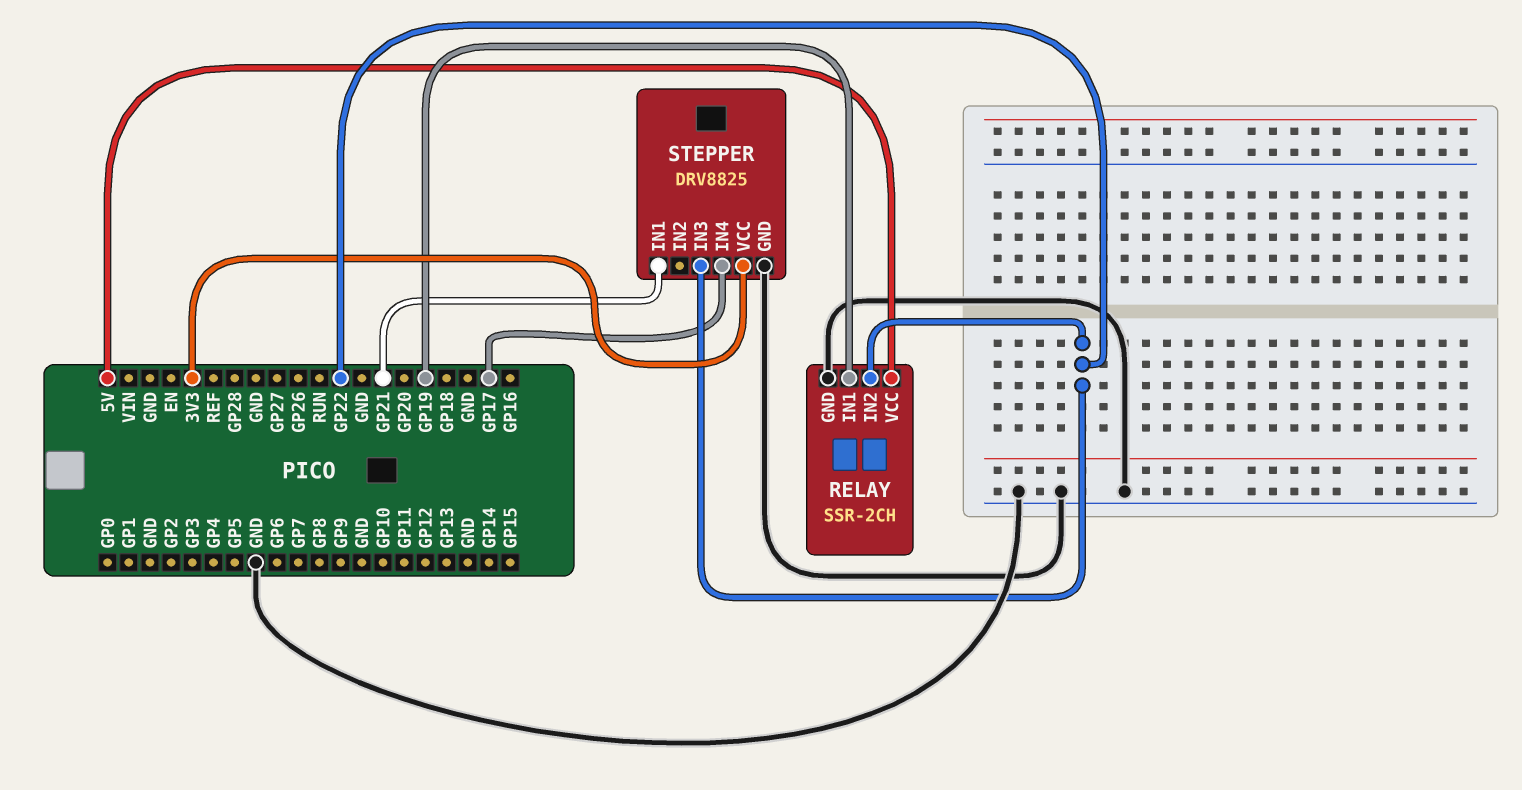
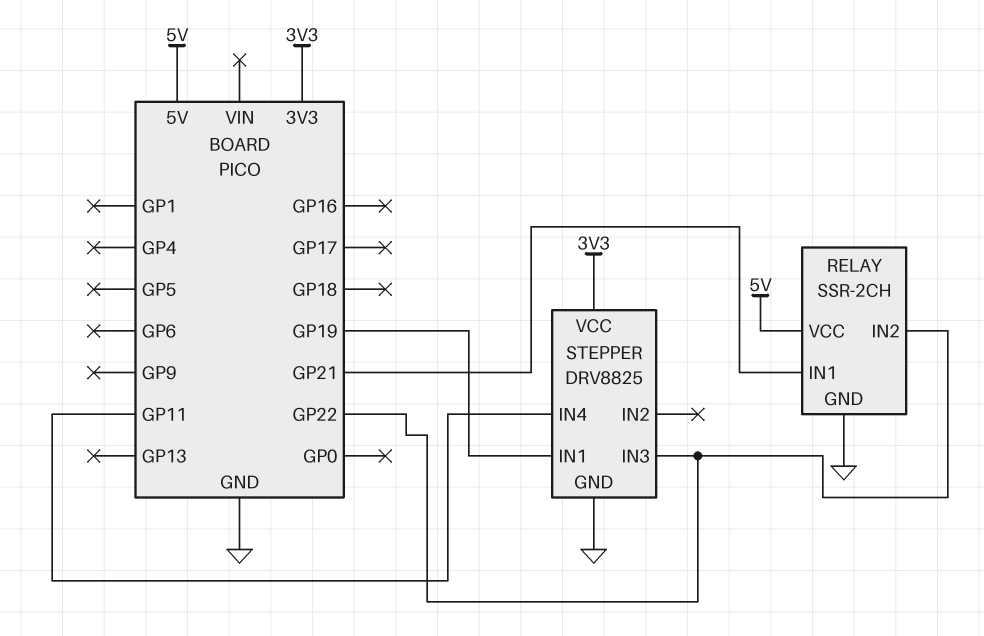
RELAY pin IN1: GP19 -> GP21
STEPPER pin IN1: GP21 -> GP19
STEPPER pin IN4: GP17 -> GP11

